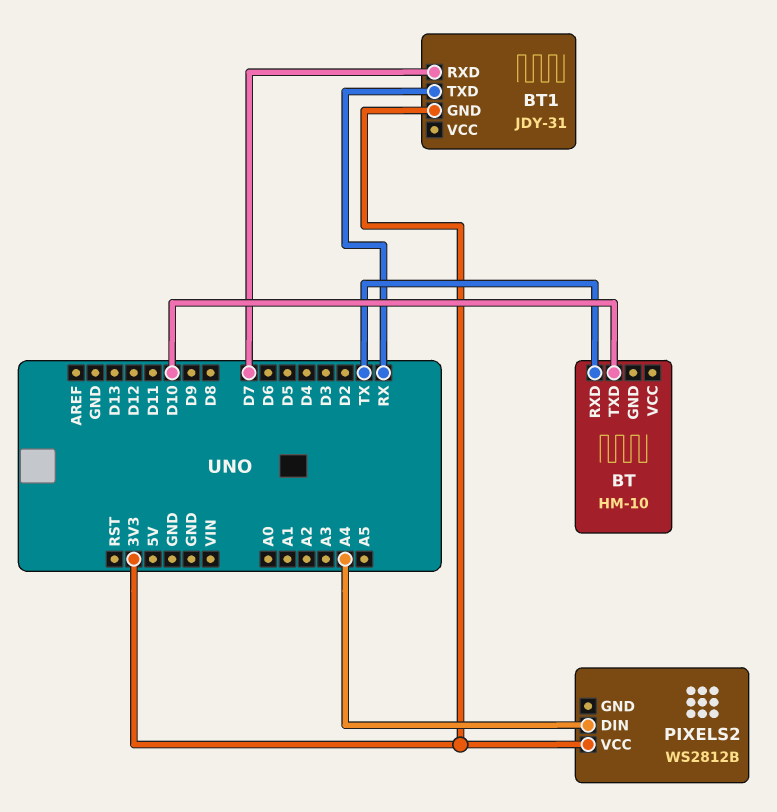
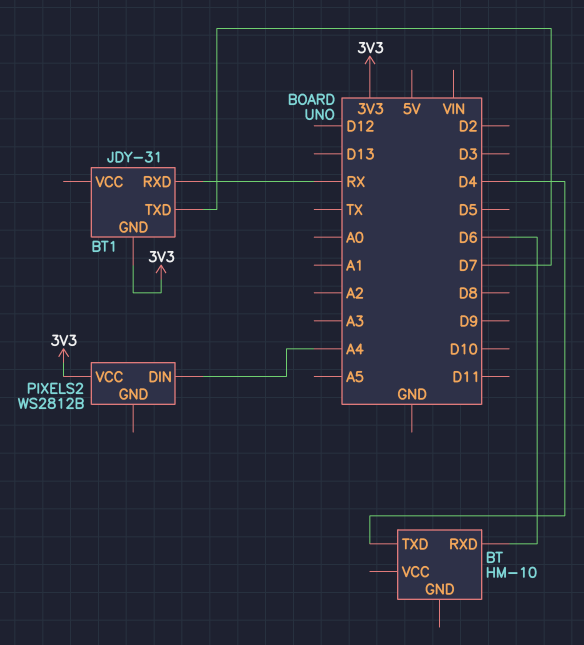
BT pin RXD: TX -> D6
BT pin TXD: D10 -> D4
BT1 pin RXD: D7 -> RX
BT1 pin TXD: RX -> D7

